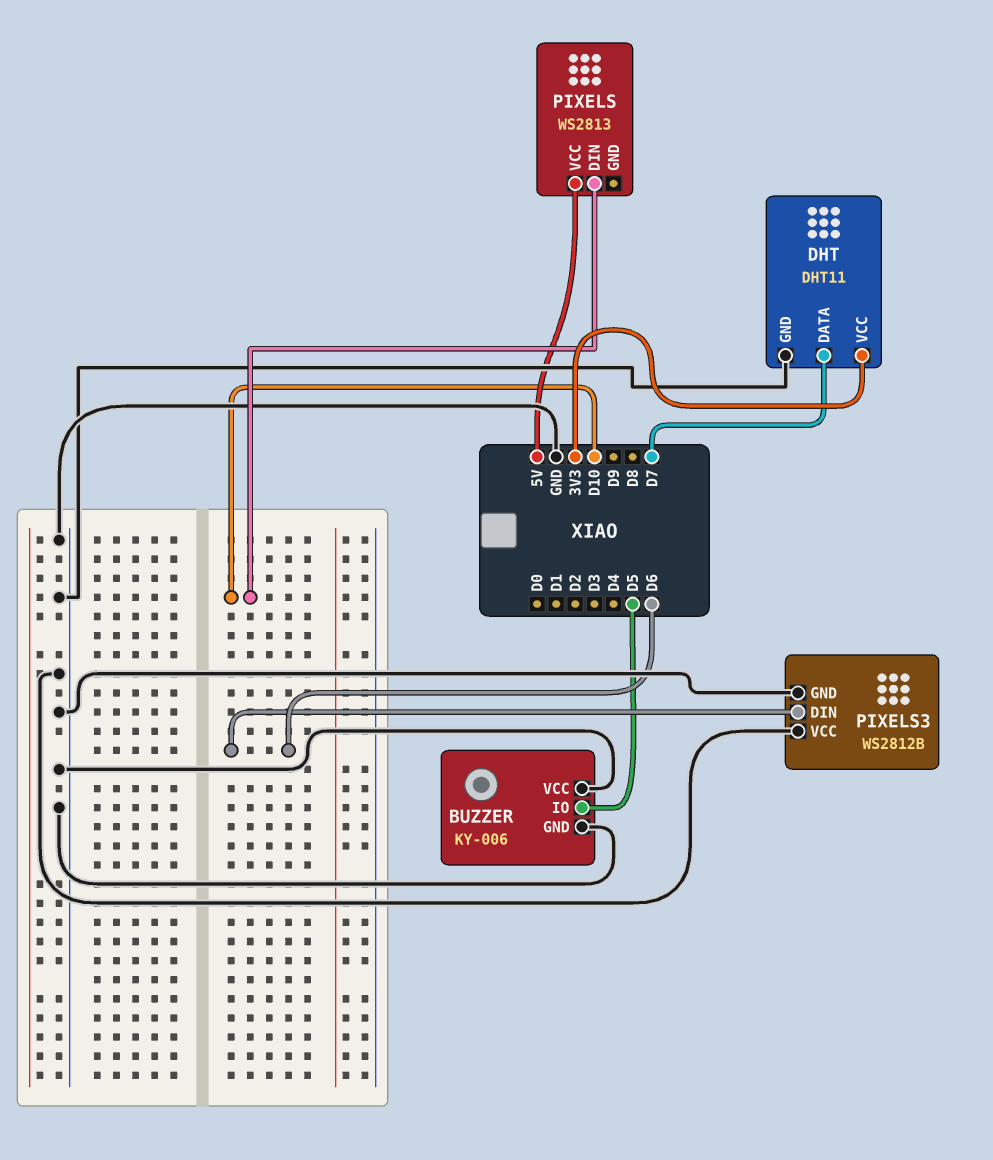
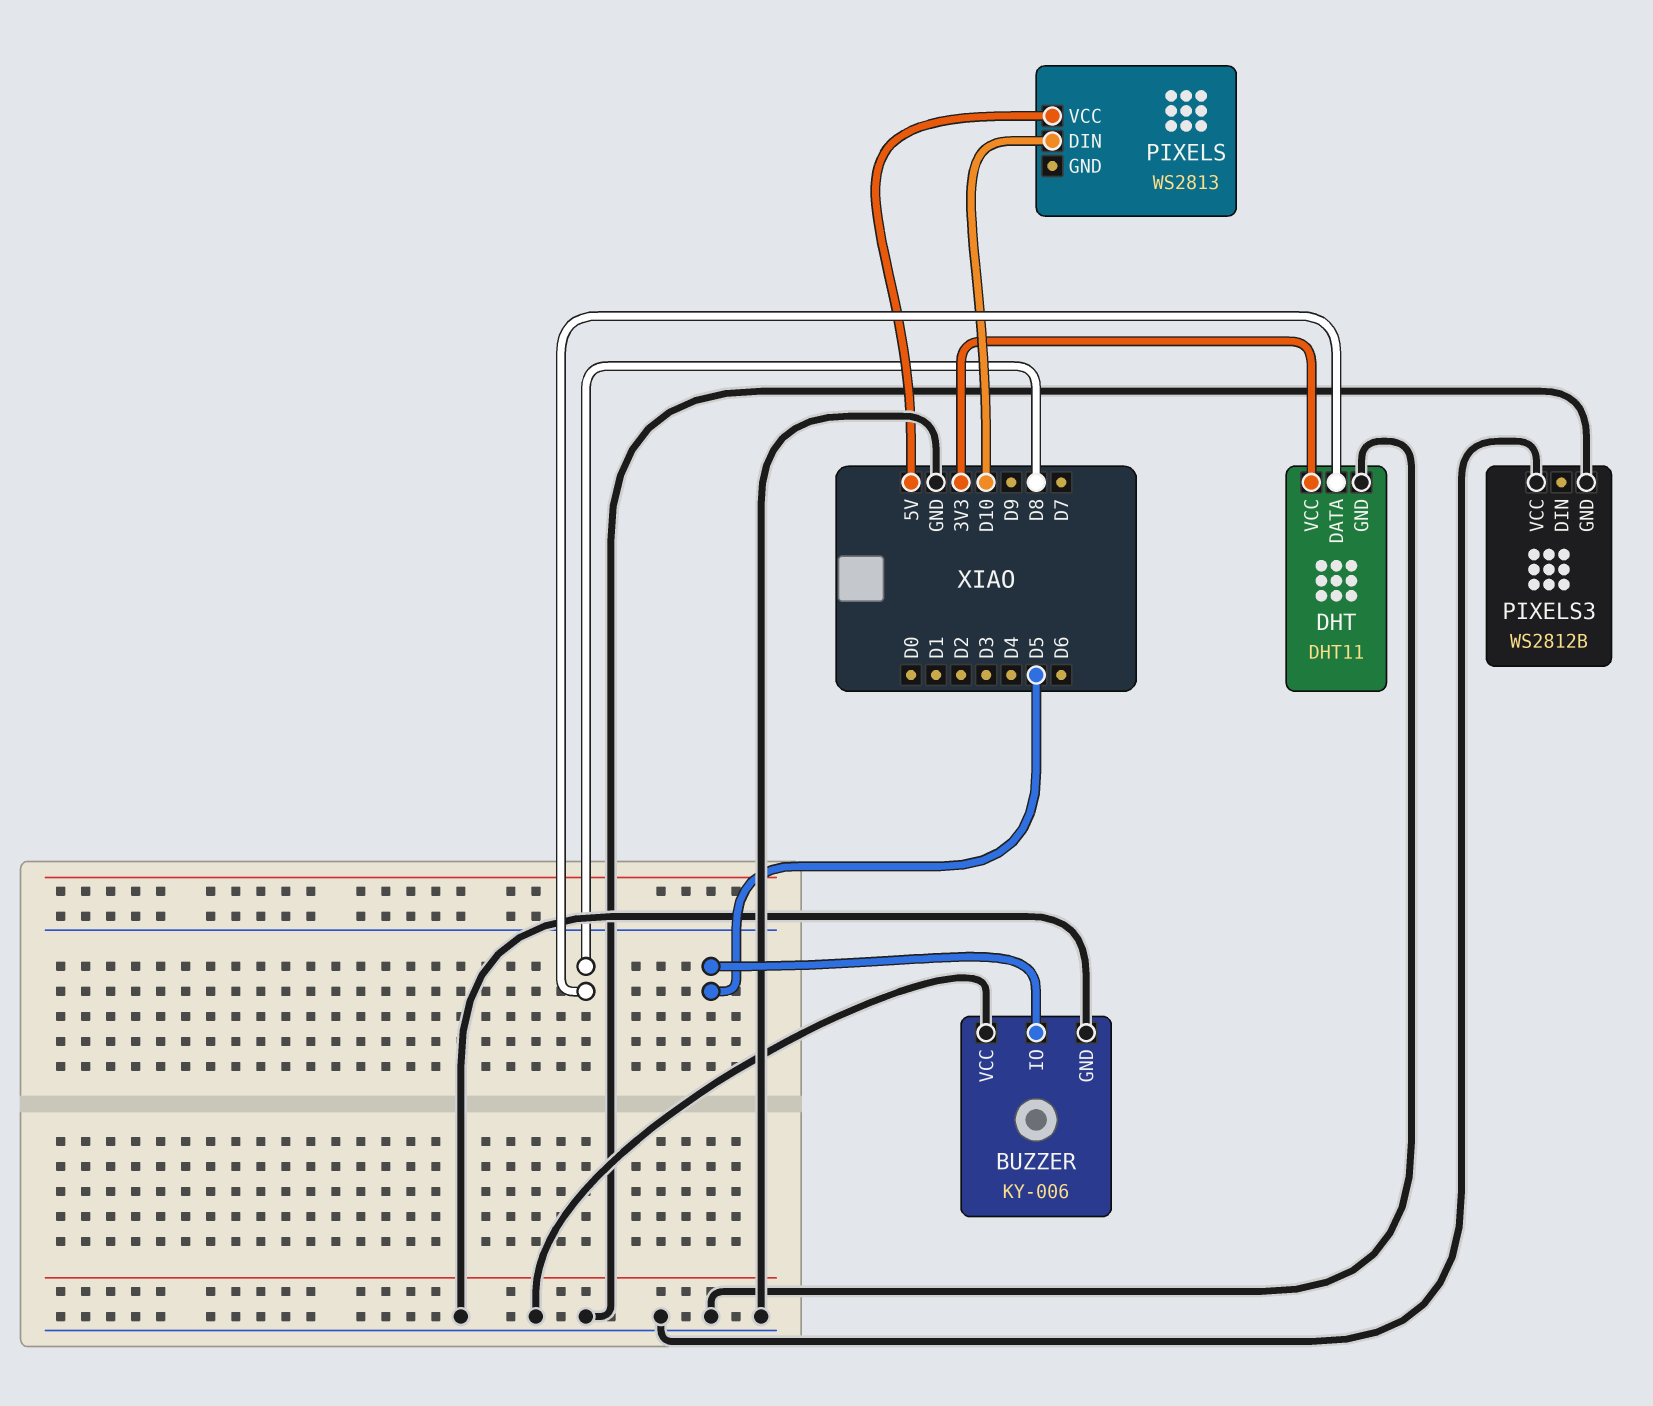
DHT pin DATA: D7 -> D8
PIXELS3 pin DIN: D6 -> none

